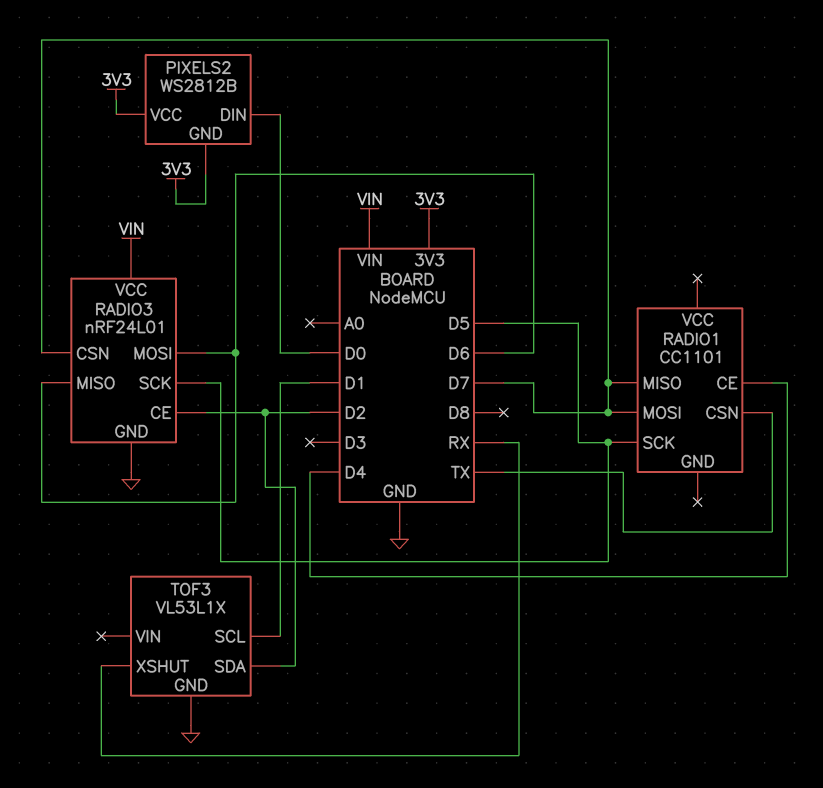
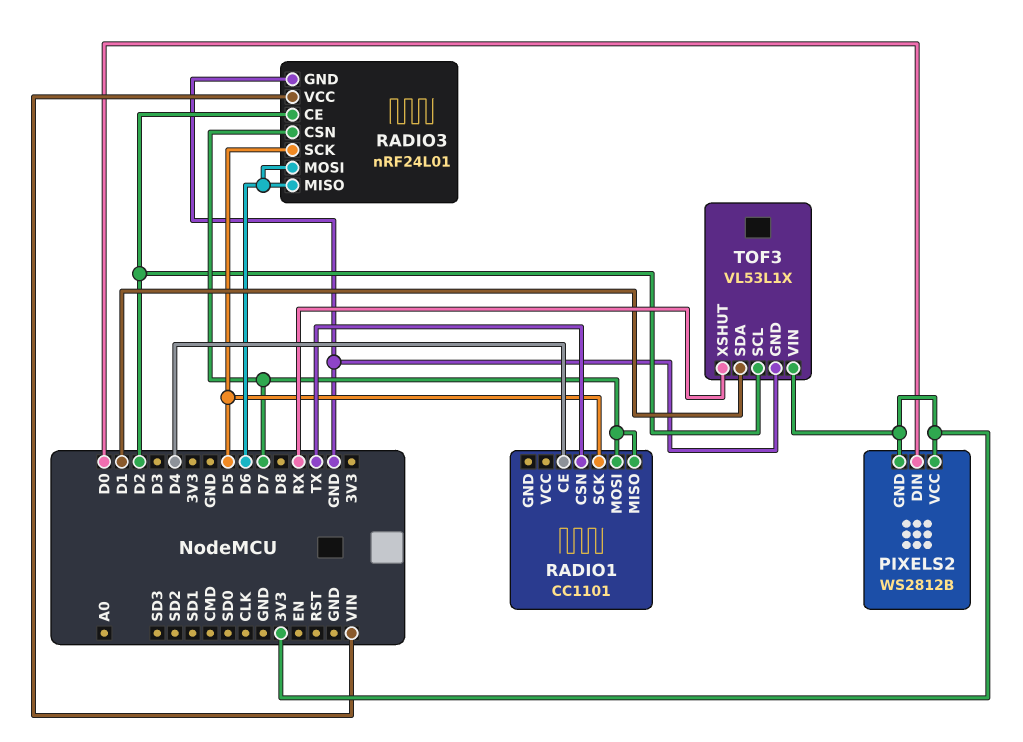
TOF3 pin SCL: D1 -> D2
TOF3 pin SDA: D2 -> D1
TOF3 pin VIN: none -> 3V3

